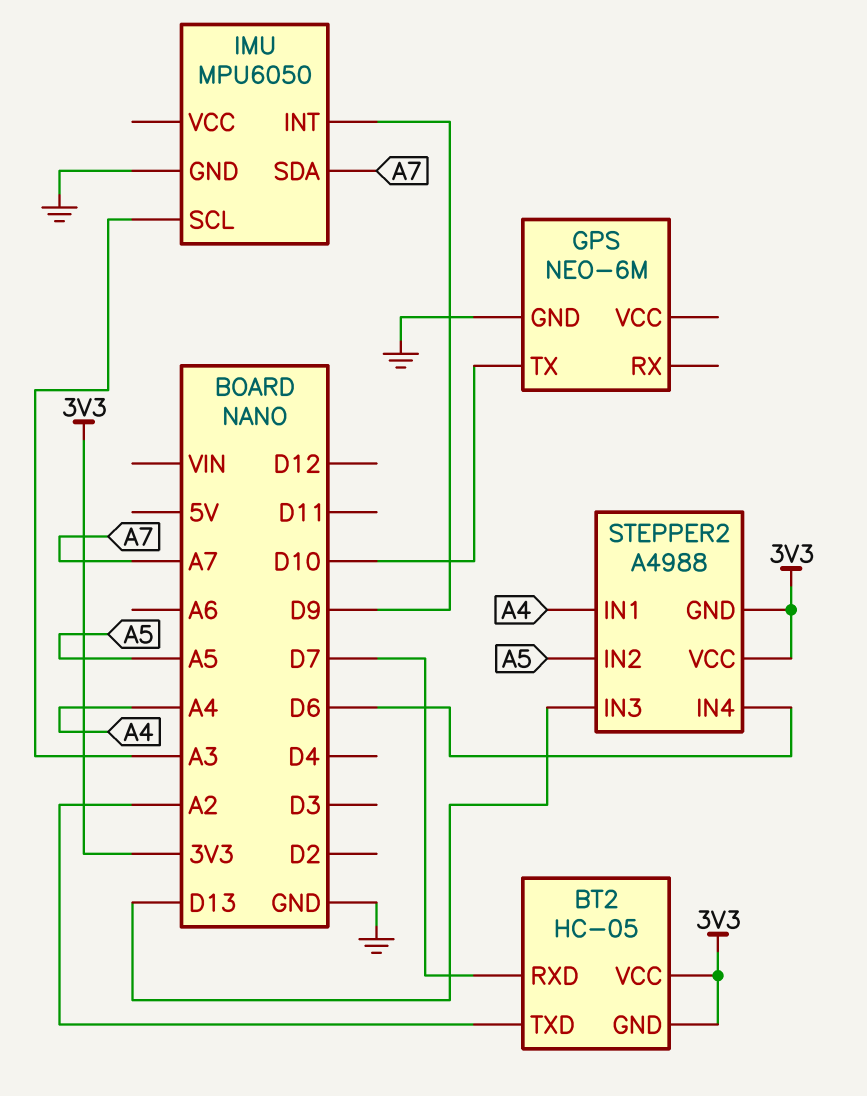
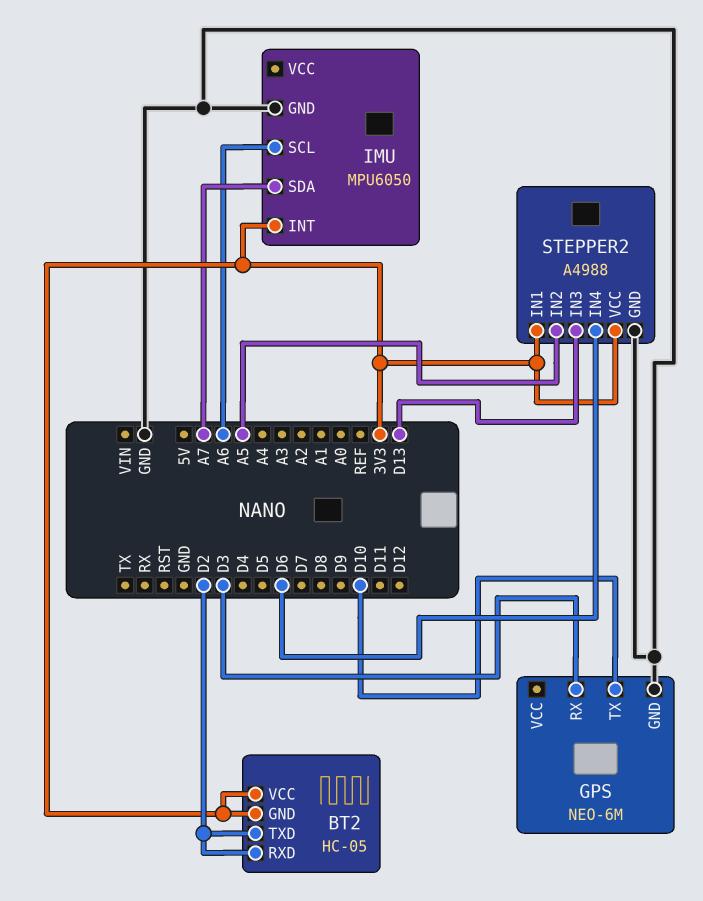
BT2 pin RXD: D7 -> D2
BT2 pin TXD: A2 -> D2
GPS pin RX: none -> D3
IMU pin INT: D9 -> 3V3
IMU pin SCL: A3 -> A6
STEPPER2 pin GND: 3V3 -> GND
STEPPER2 pin IN1: A4 -> 3V3

